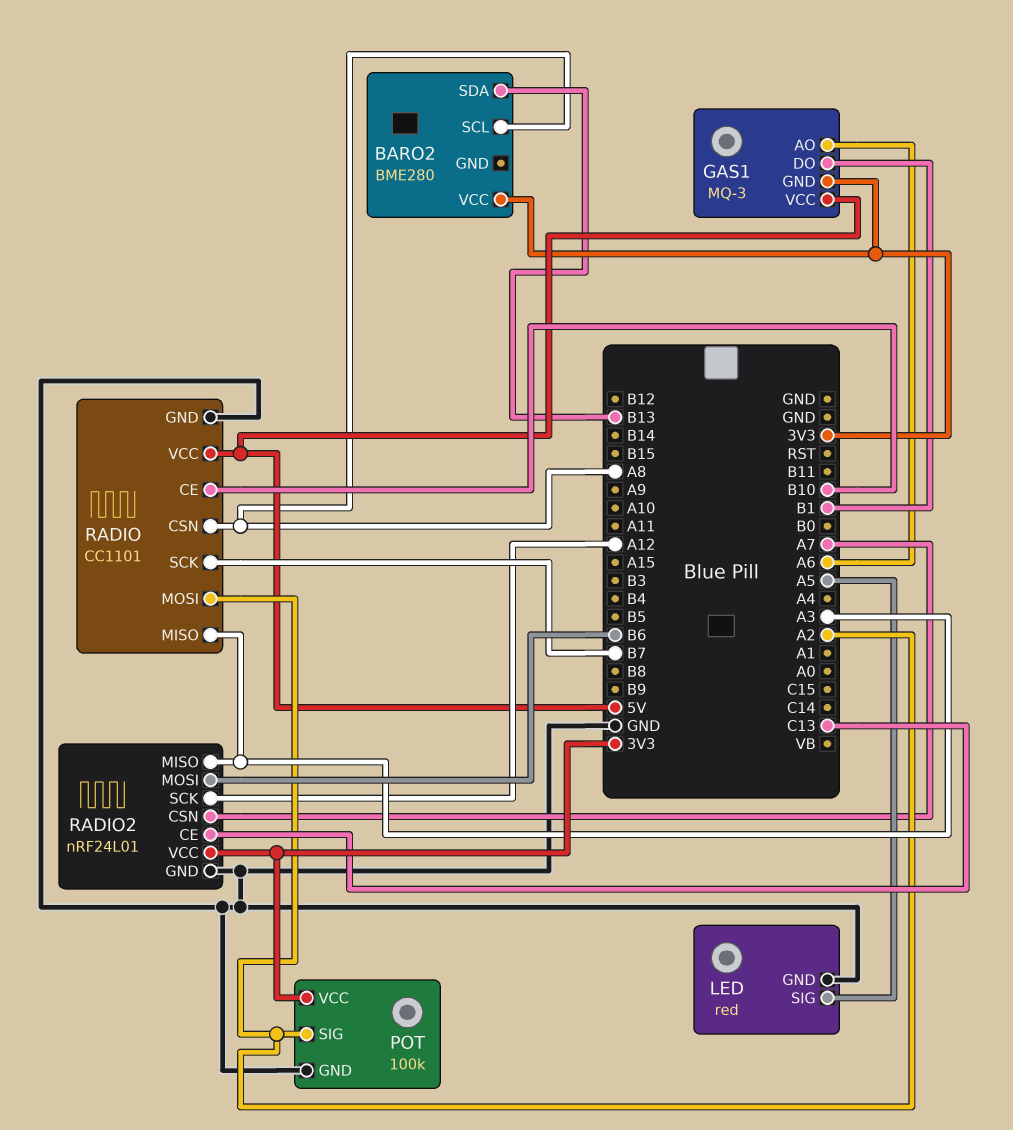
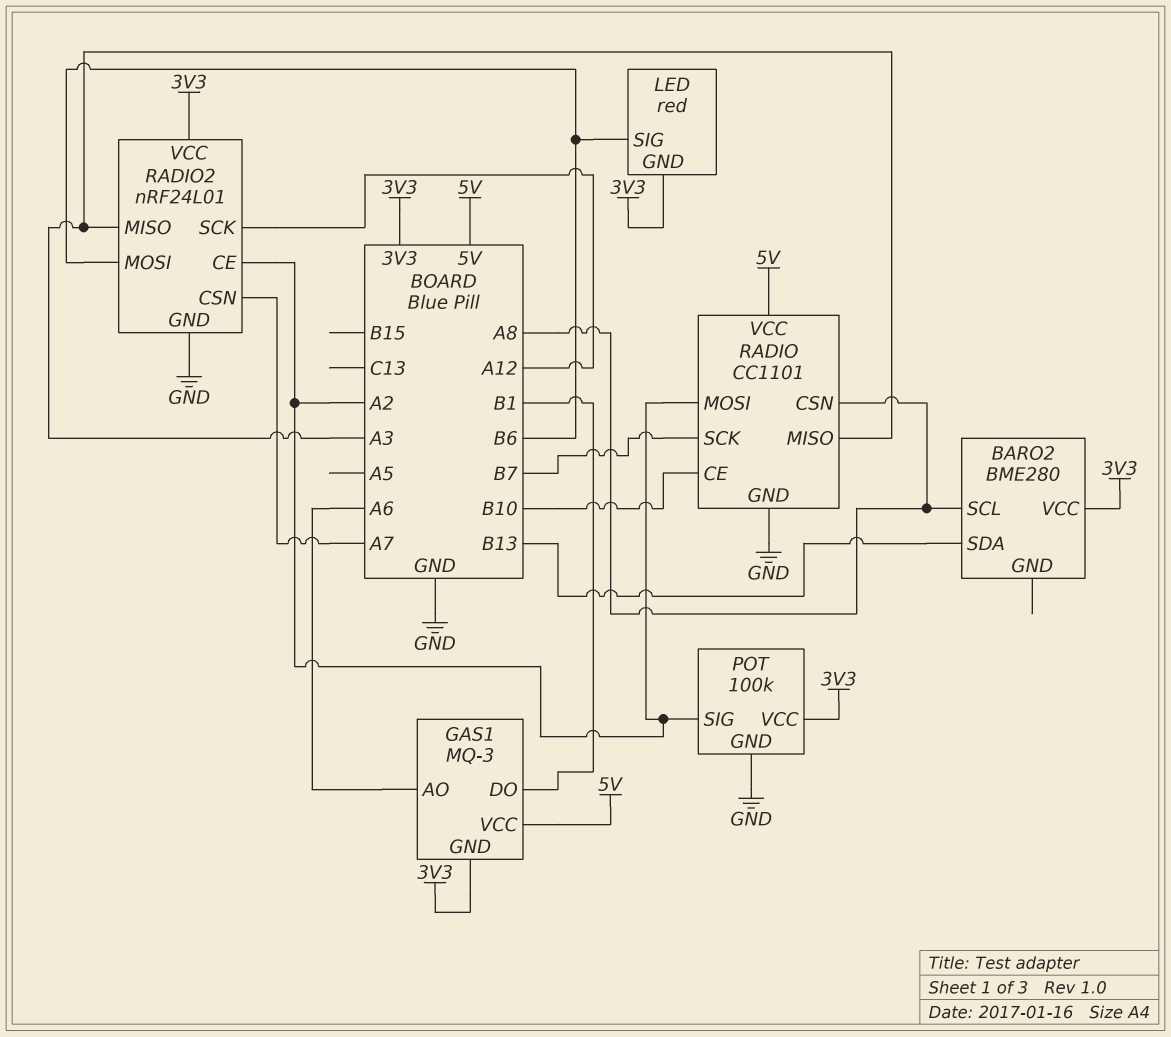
LED pin GND: GND -> 3V3
LED pin SIG: A5 -> B6
RADIO2 pin CE: C13 -> A2

